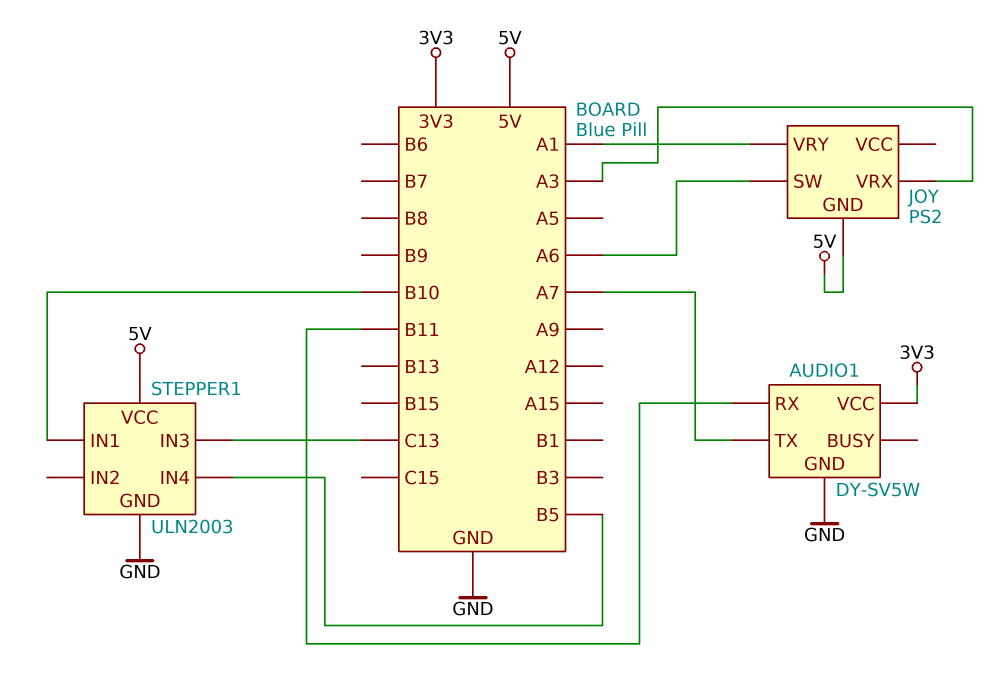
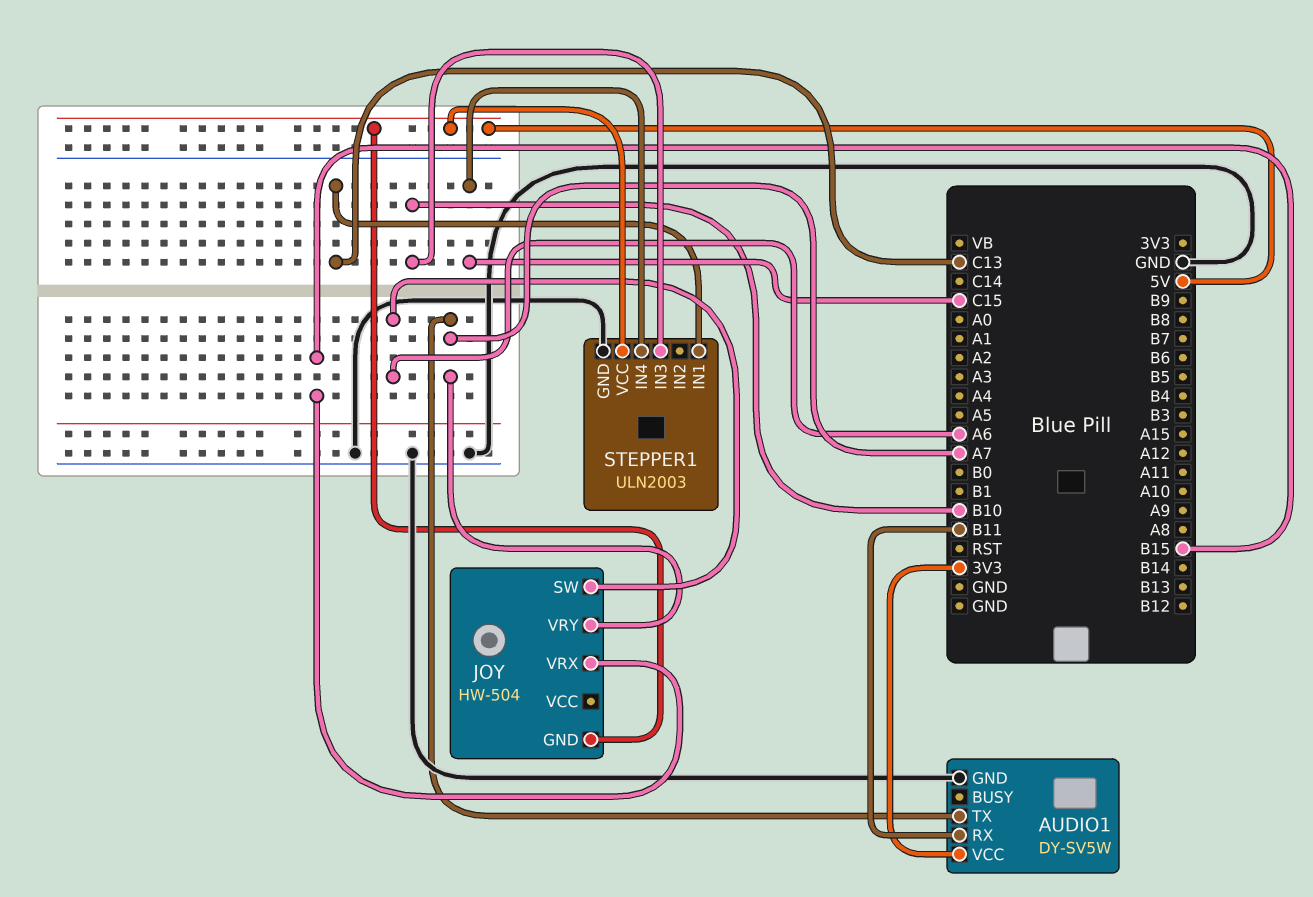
JOY: PS2 -> HW-504
JOY pin VRX: A3 -> B15
JOY pin VRY: A1 -> A7
STEPPER1 pin IN1: B10 -> C13
STEPPER1 pin IN3: C13 -> B10
STEPPER1 pin IN4: B5 -> C15

